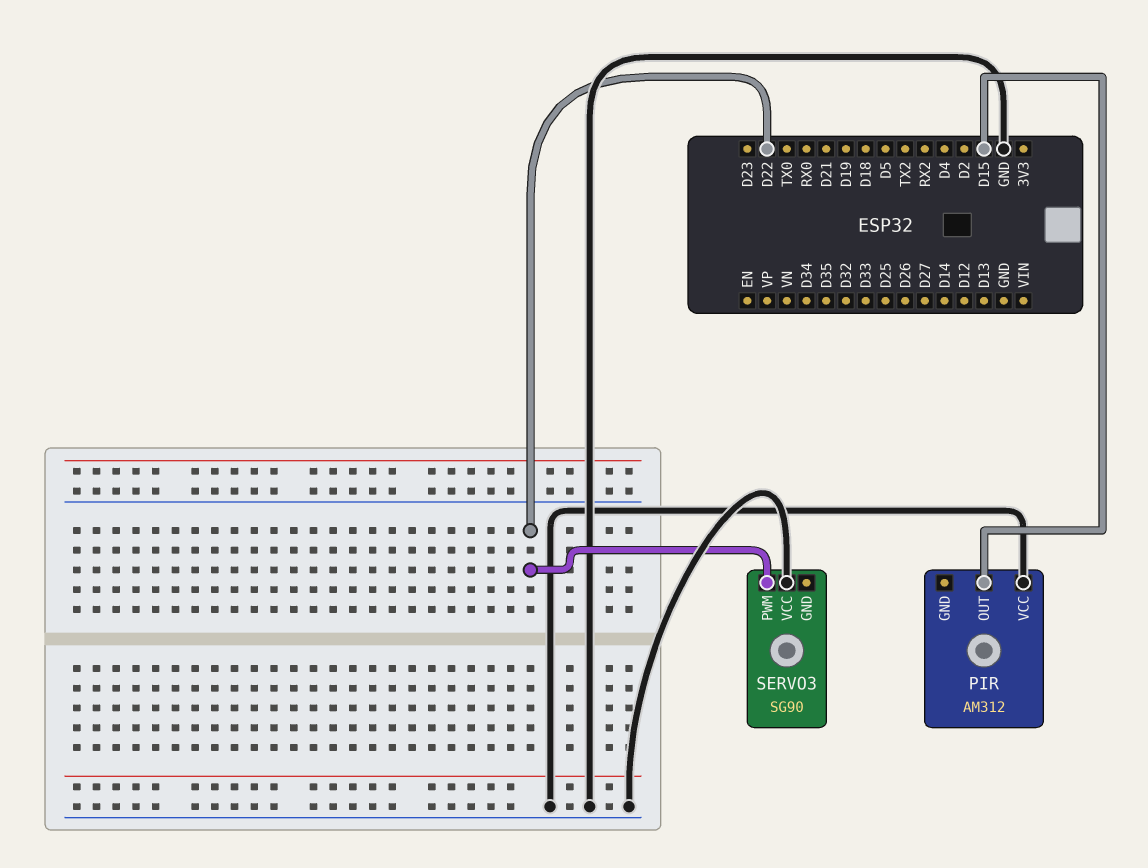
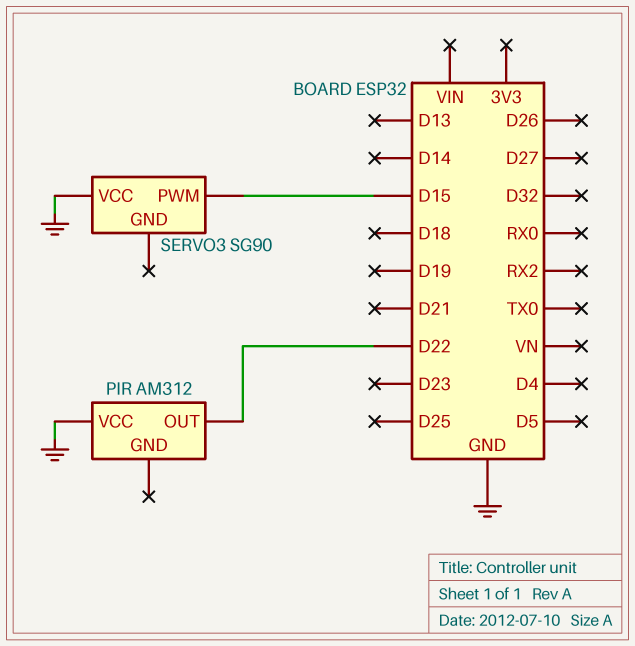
PIR pin OUT: D15 -> D22
SERVO3 pin PWM: D22 -> D15

